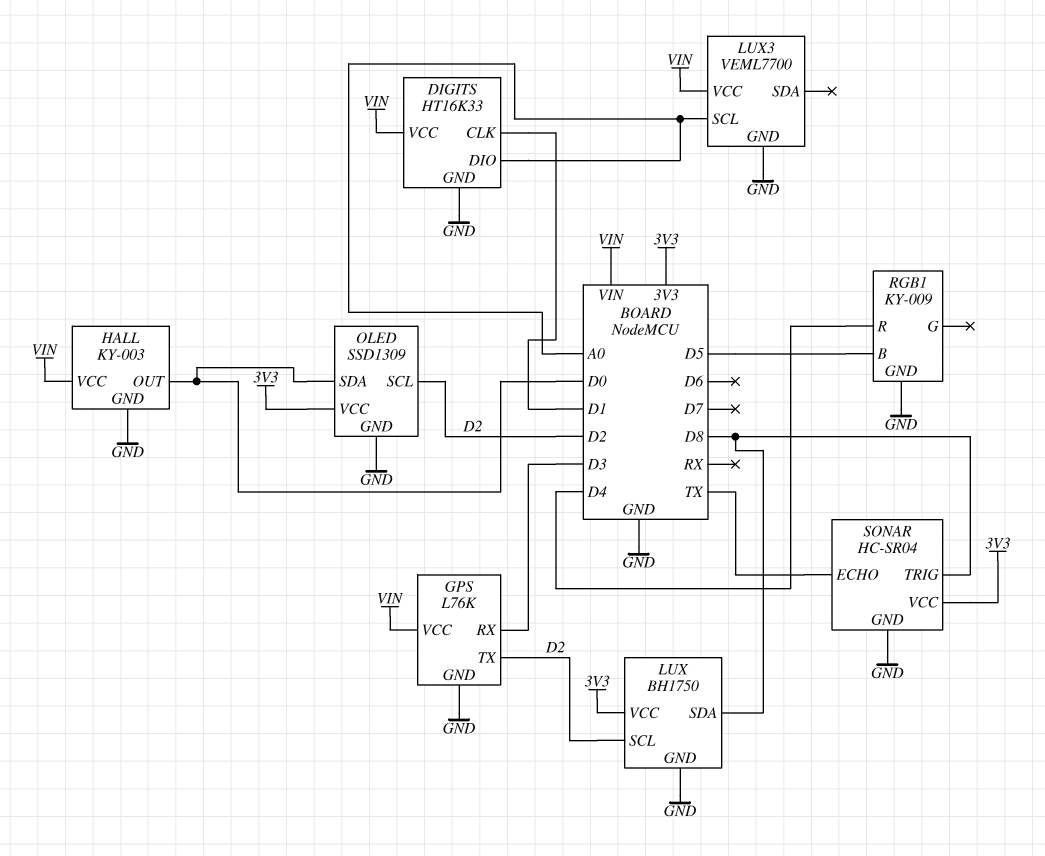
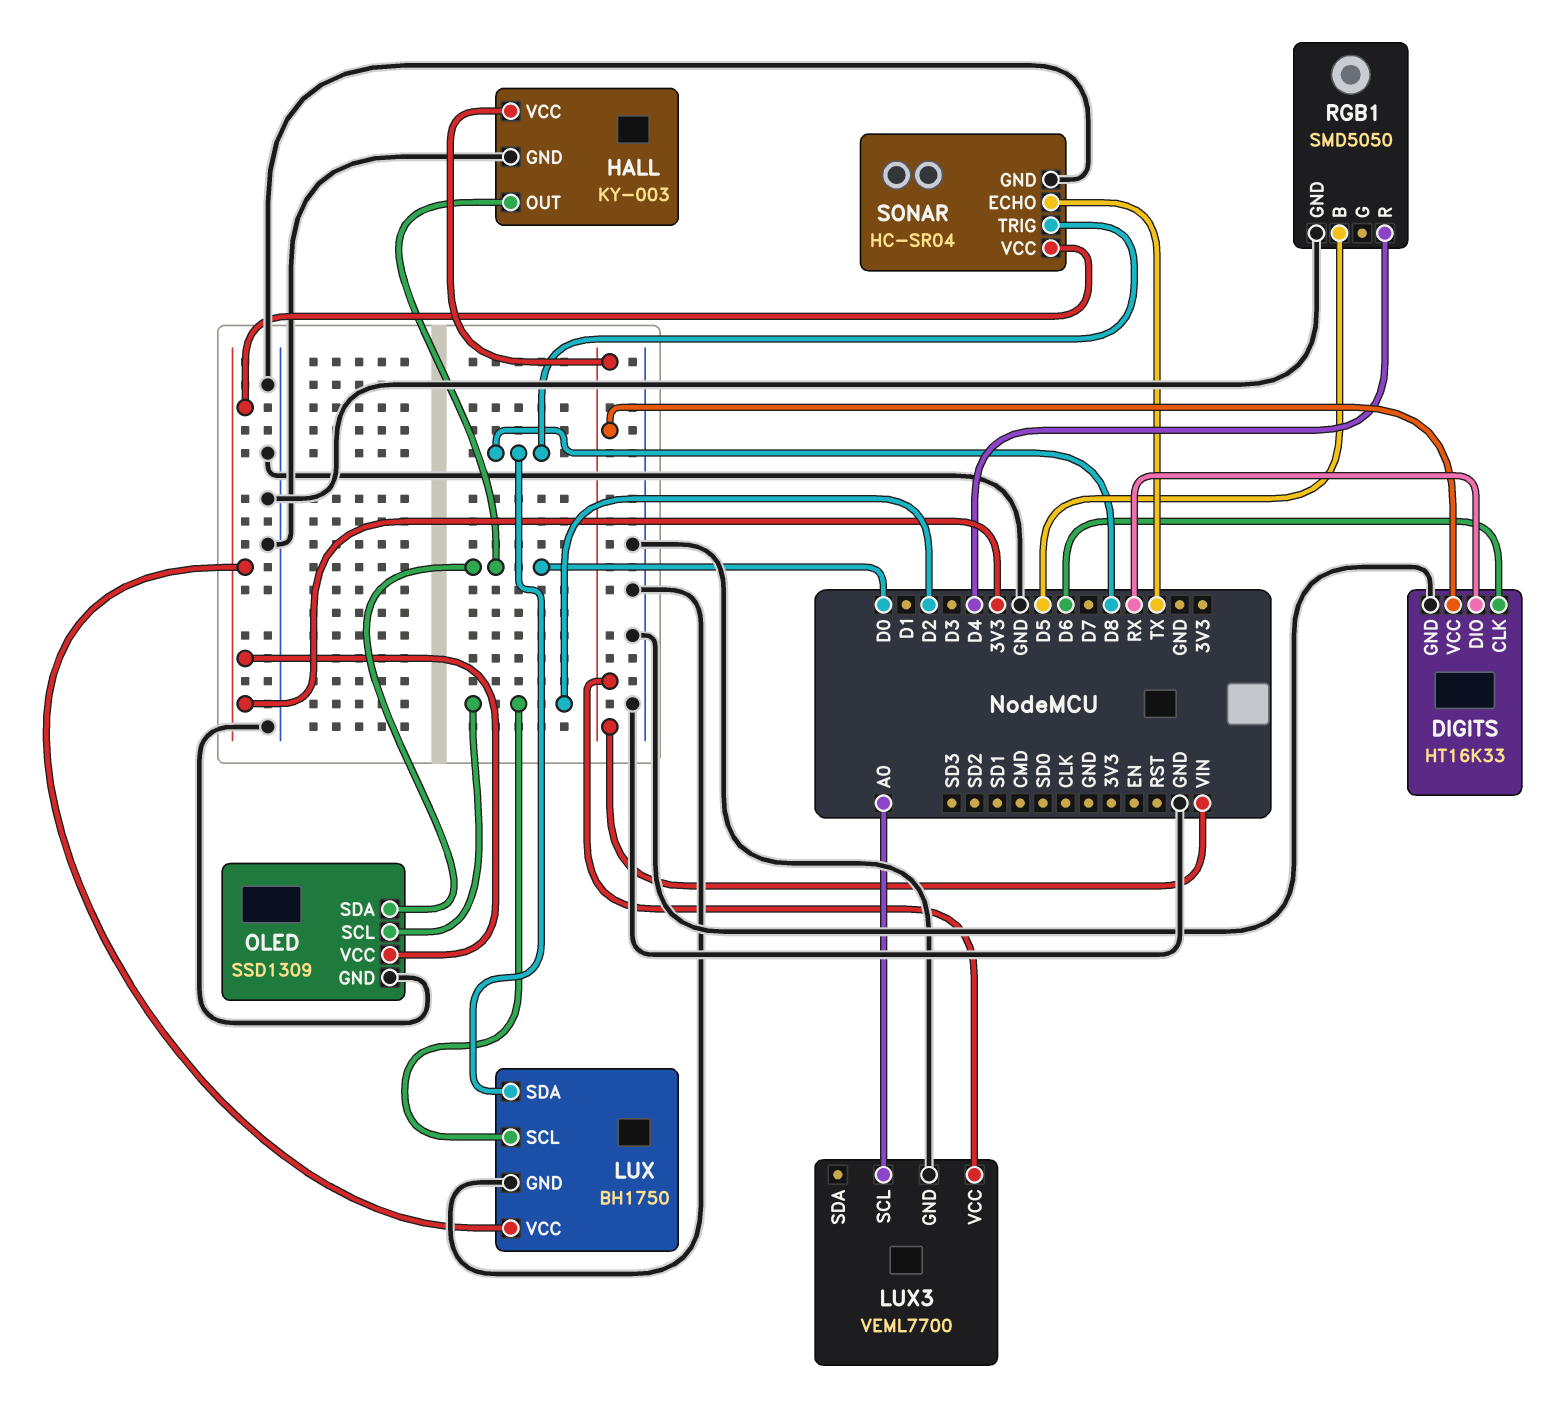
DIGITS pin CLK: D1 -> D6
DIGITS pin DIO: A0 -> RX
GPS: L76K -> none
GPS pin GND: GND -> none
GPS pin RX: D3 -> none
GPS pin TX: D2 -> none
GPS pin VCC: VIN -> none
RGB1: KY-009 -> SMD5050

